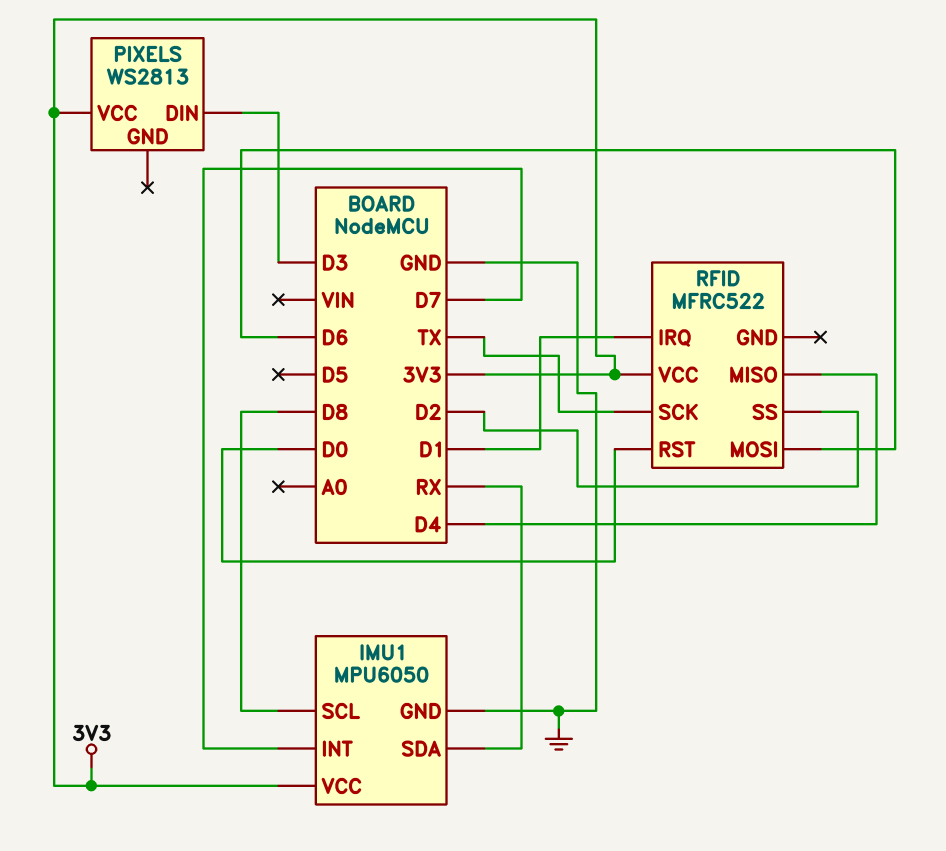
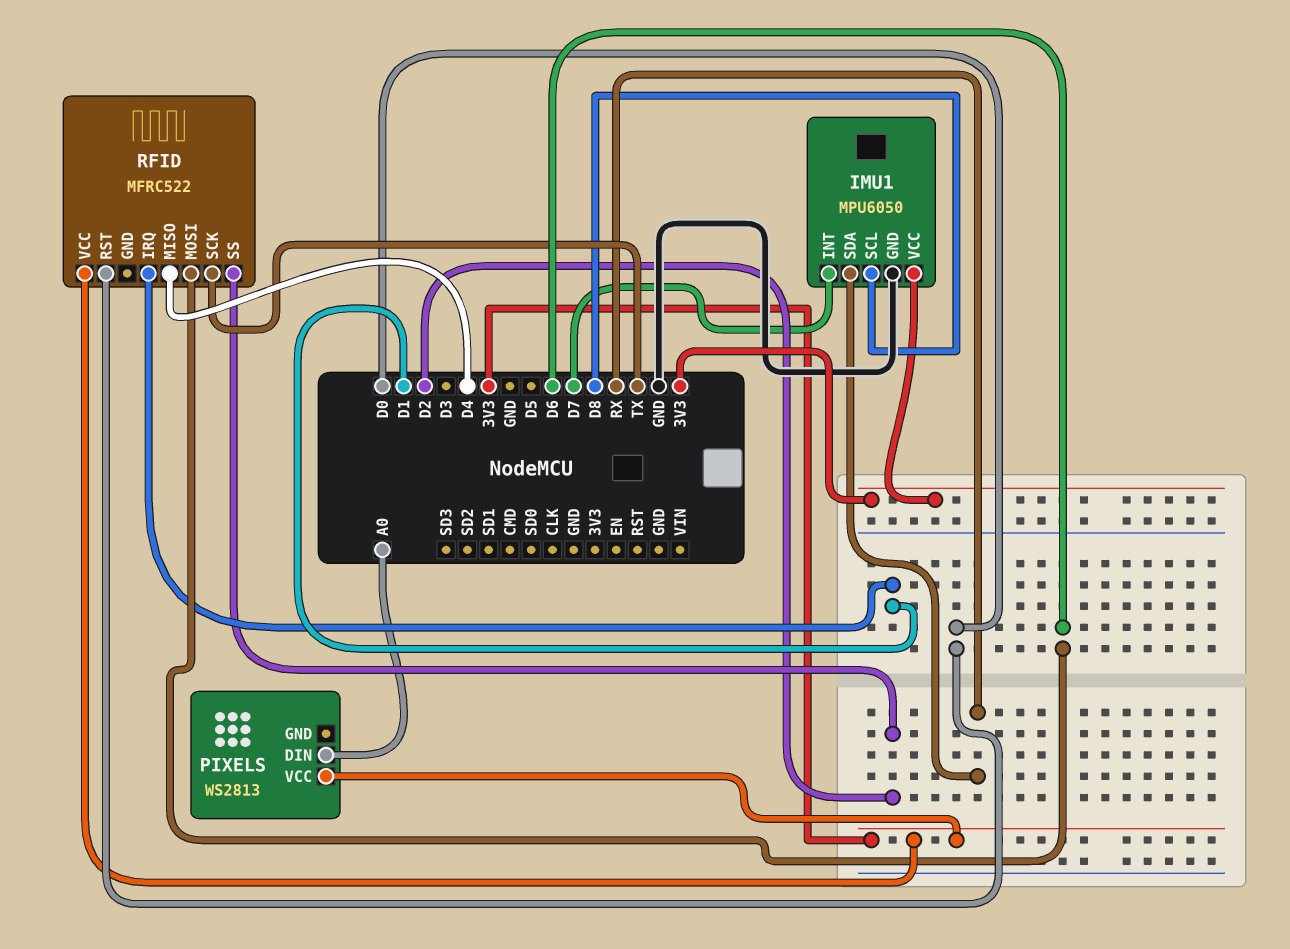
PIXELS pin DIN: D3 -> A0

